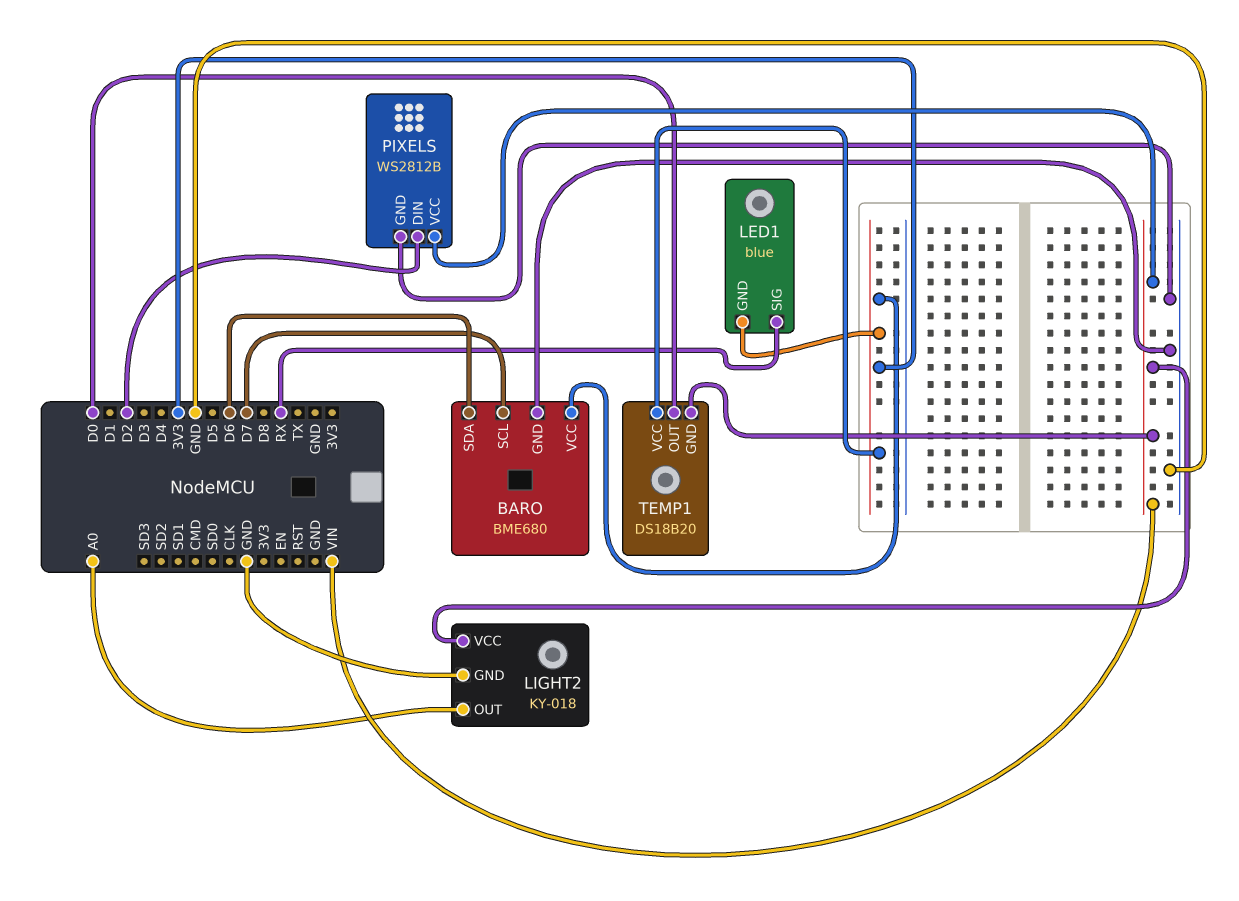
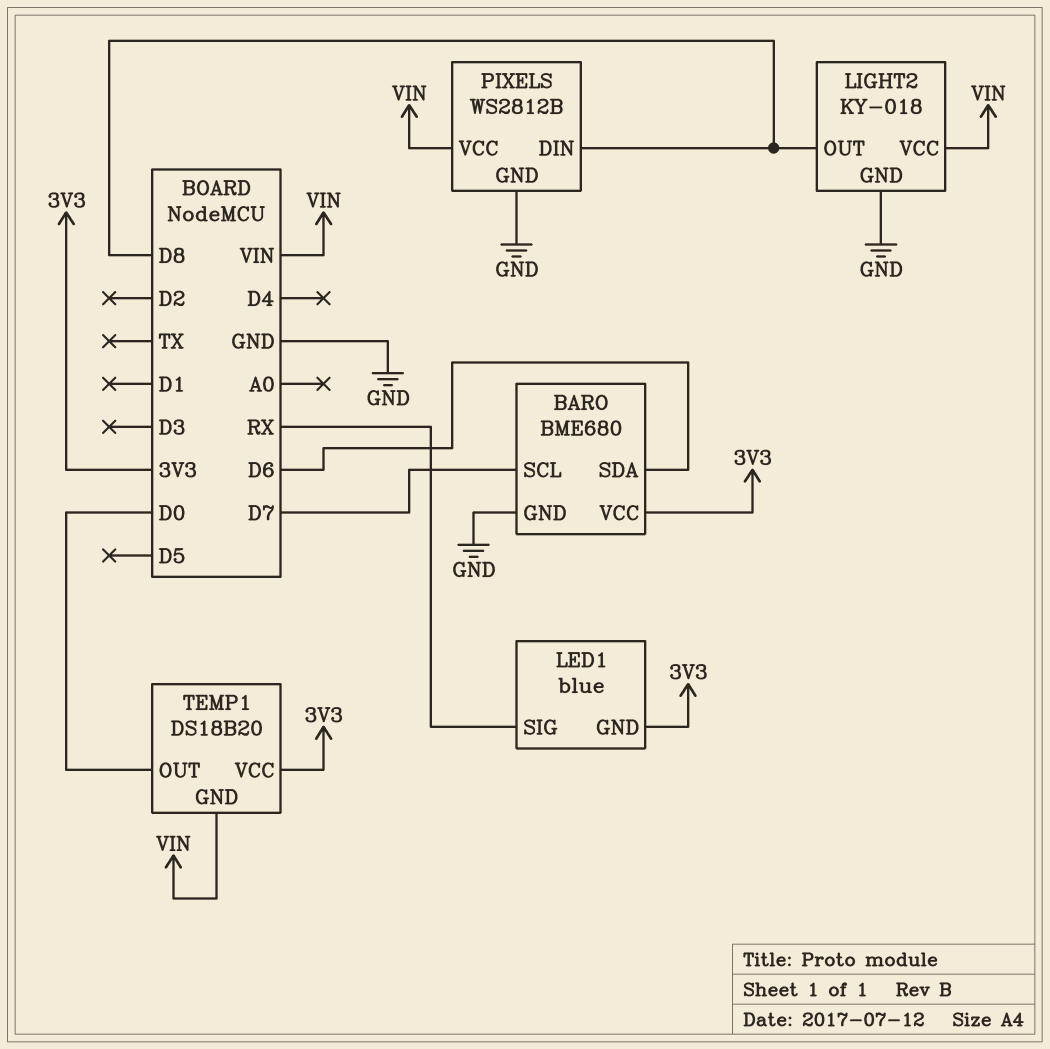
LIGHT2 pin OUT: A0 -> D8
PIXELS pin DIN: D2 -> D8

